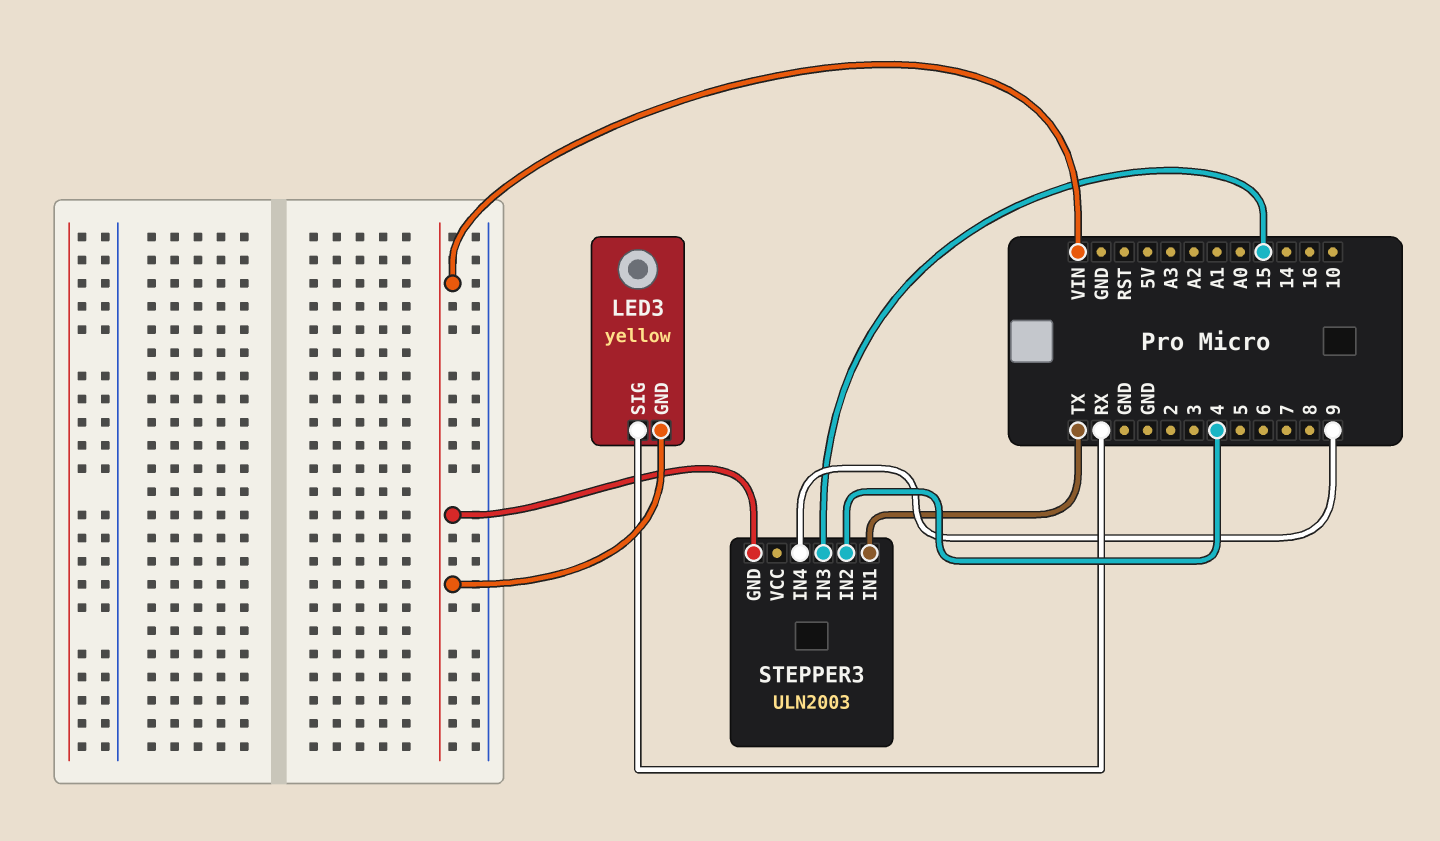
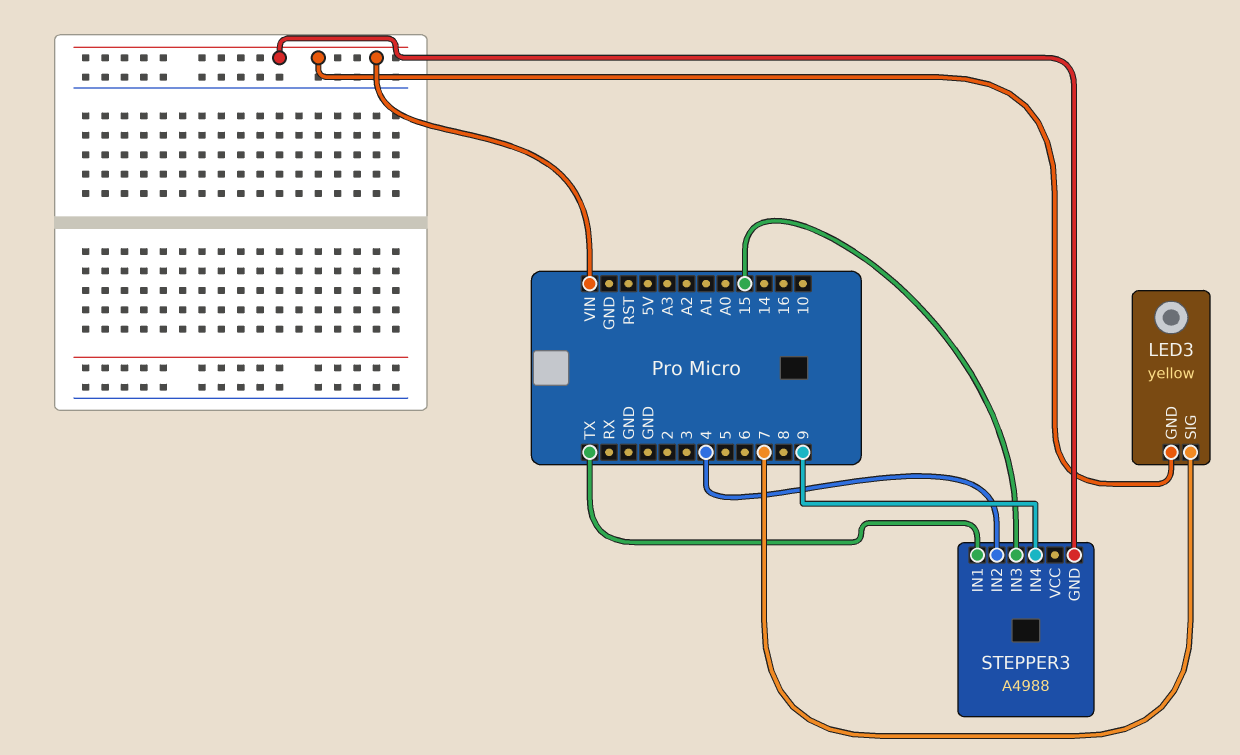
LED3 pin SIG: RX -> 7
STEPPER3: ULN2003 -> A4988

